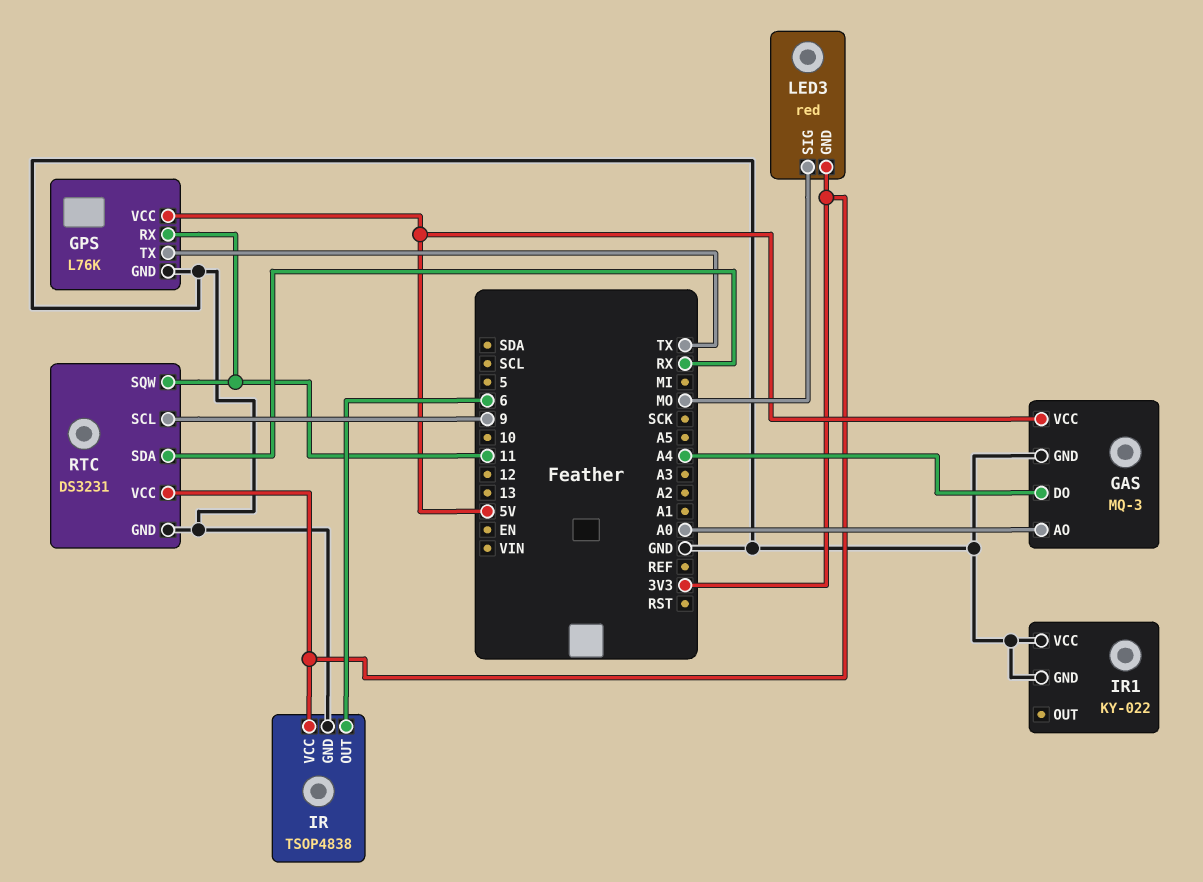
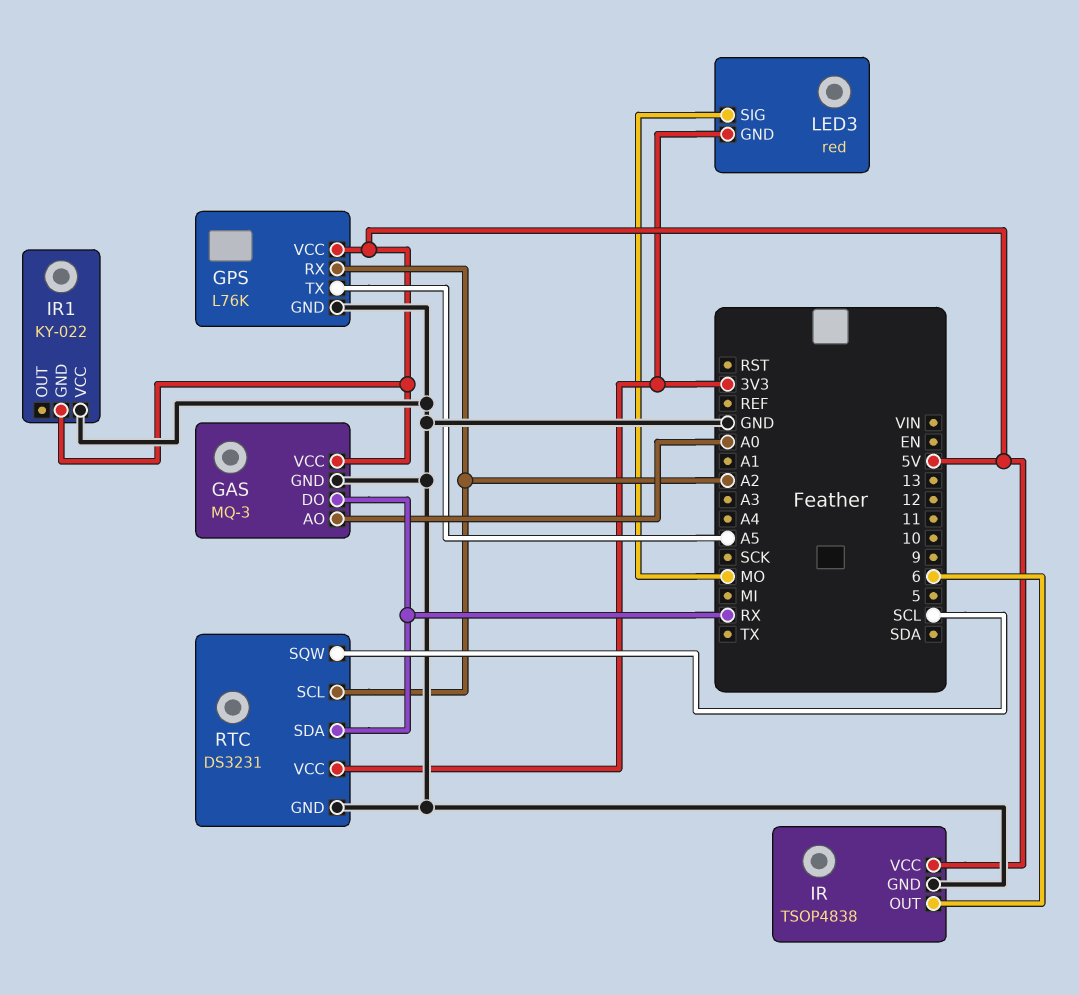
GAS pin DO: A4 -> RX
GPS pin RX: 11 -> A2
GPS pin TX: TX -> A5
IR pin VCC: 3V3 -> 5V
IR1 pin GND: GND -> 5V
RTC pin SCL: 9 -> A2
RTC pin SQW: 11 -> SCL

